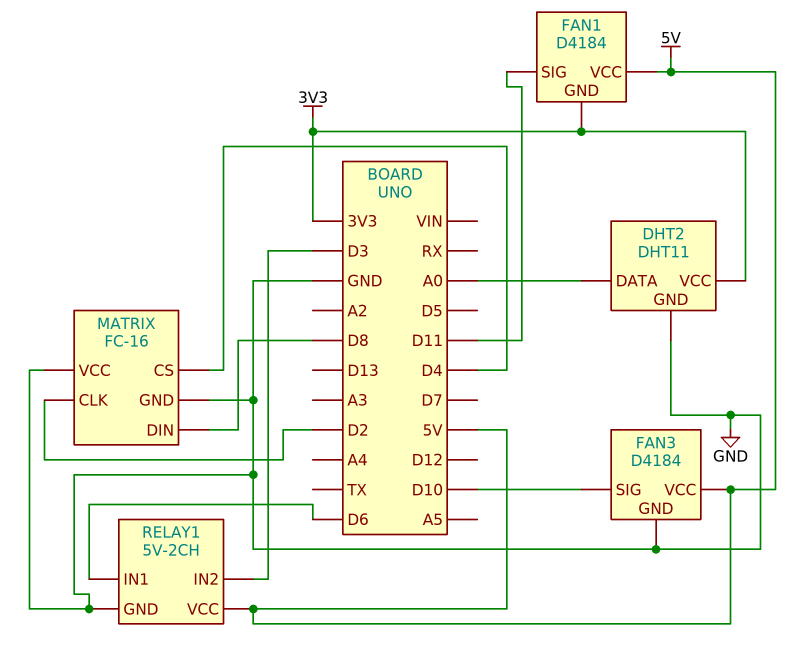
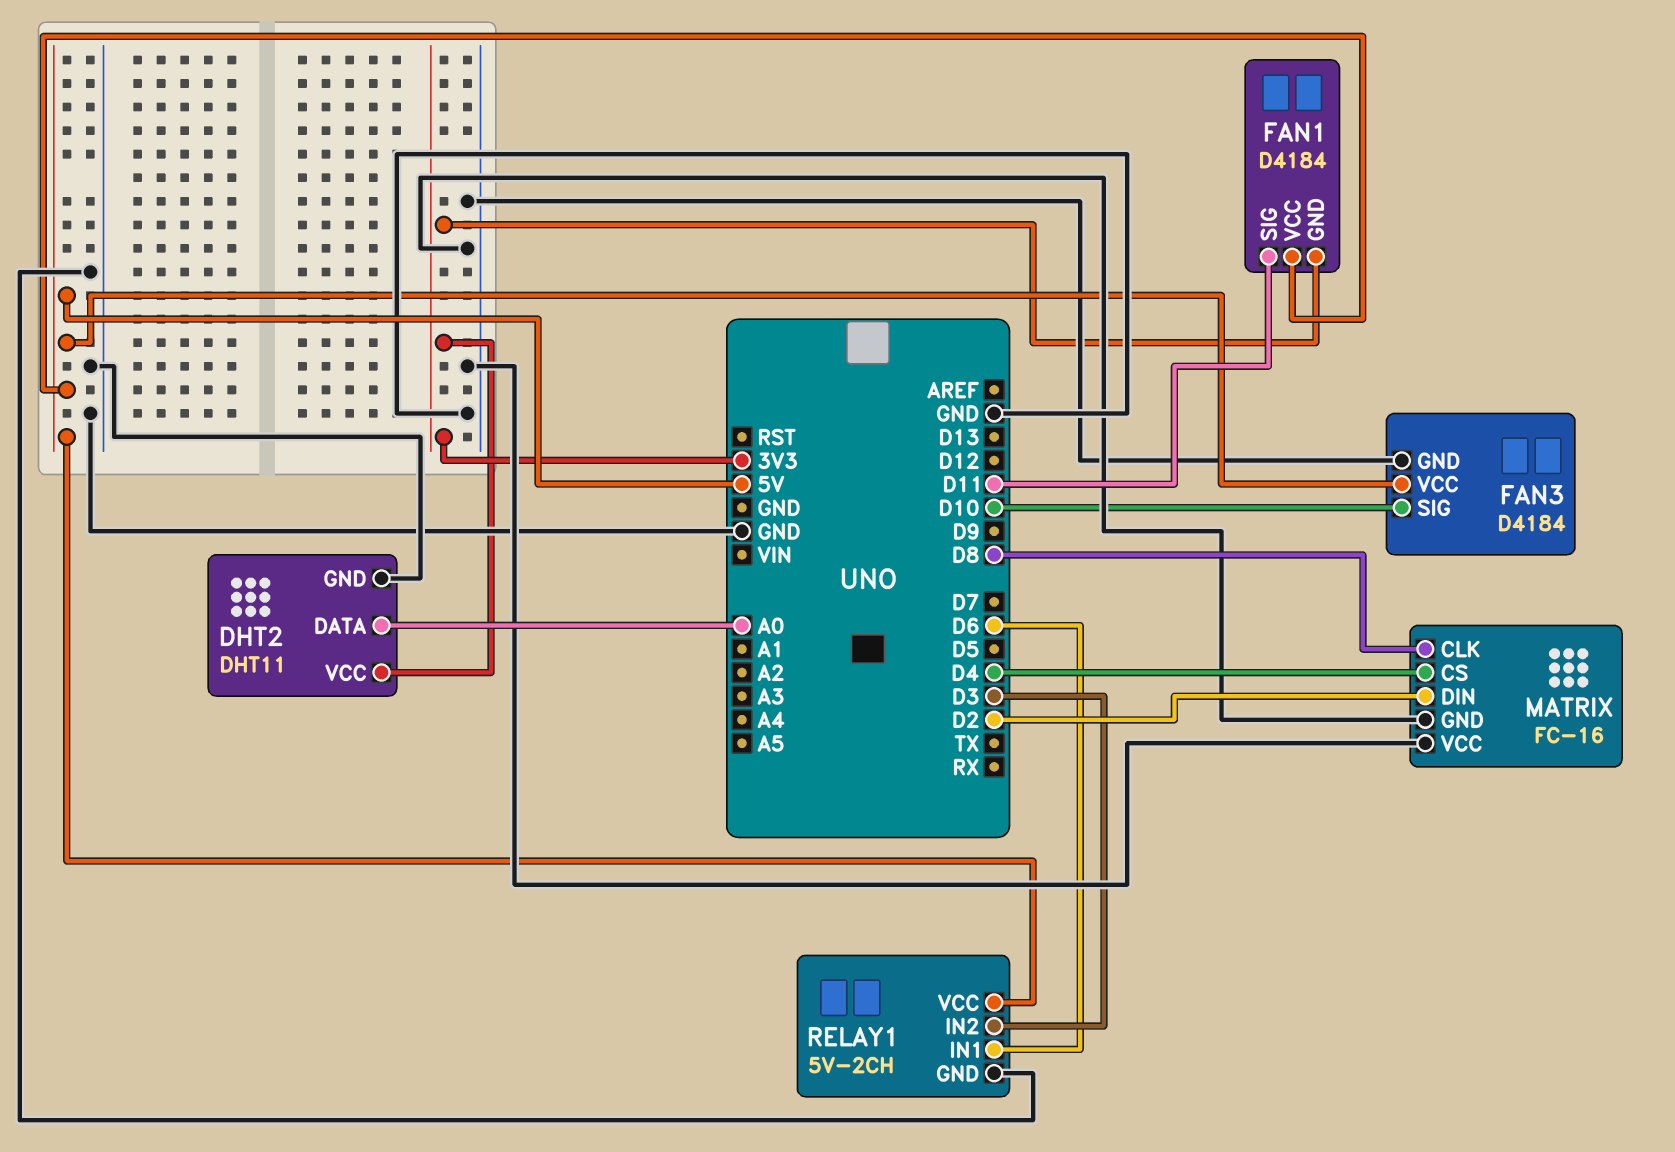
MATRIX pin CLK: D2 -> D8
MATRIX pin DIN: D8 -> D2

